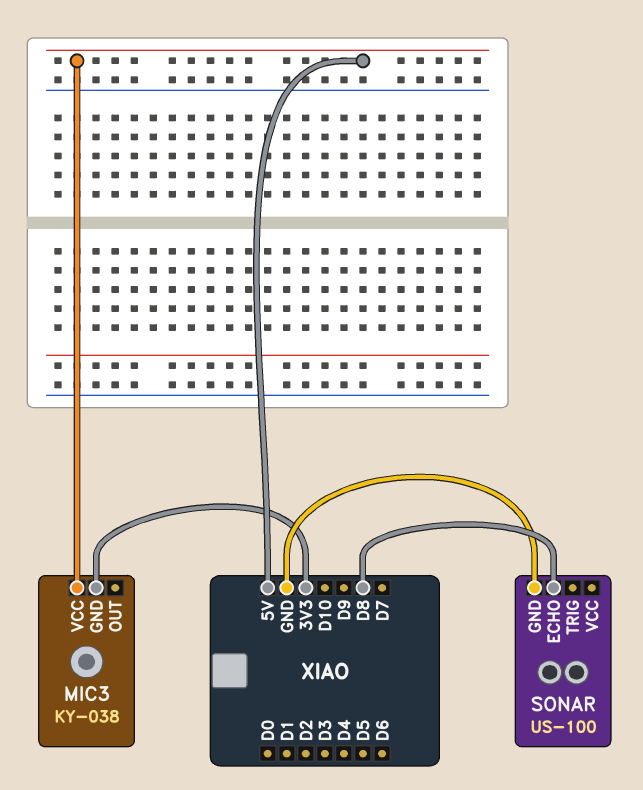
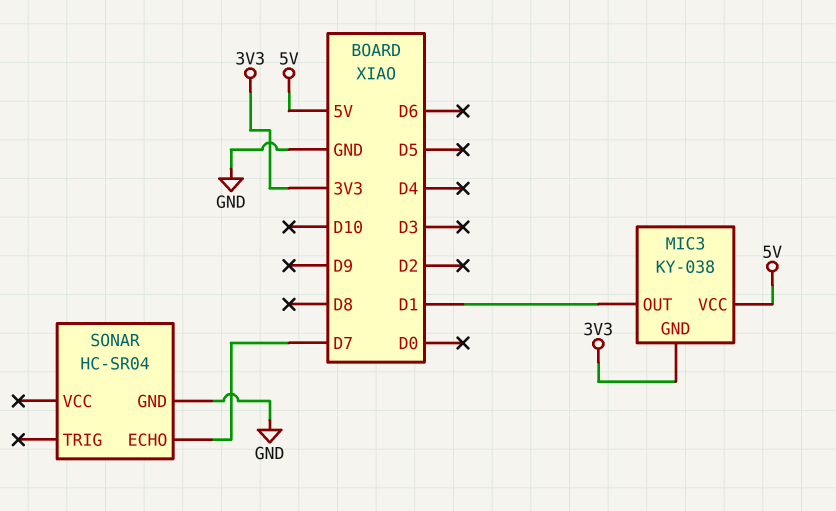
MIC3 pin OUT: none -> D1
SONAR: US-100 -> HC-SR04
SONAR pin ECHO: D8 -> D7

